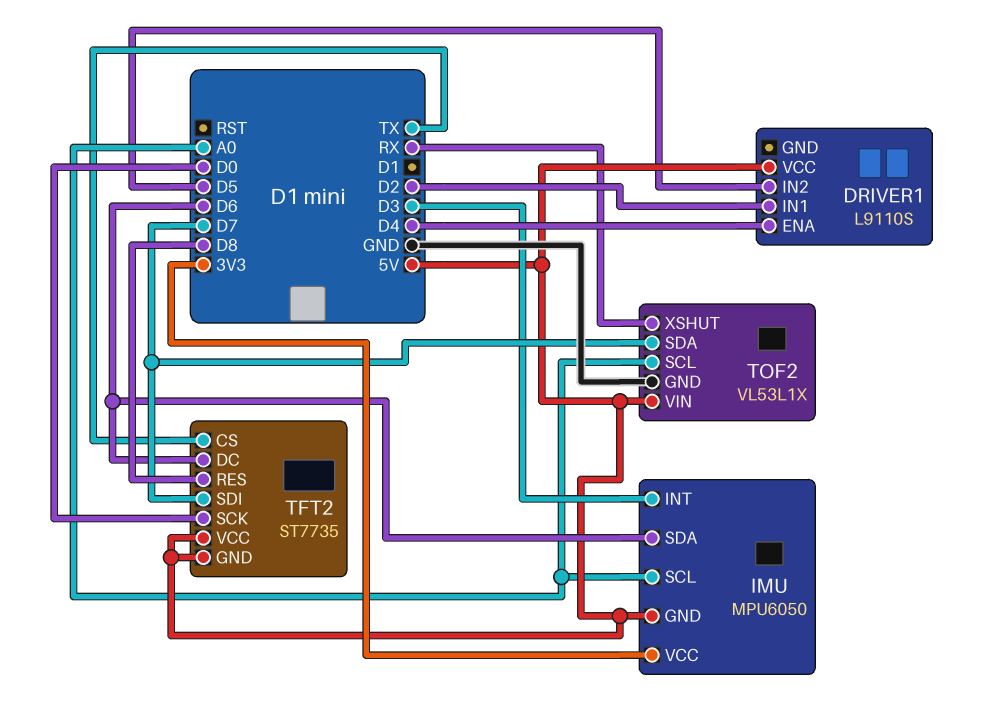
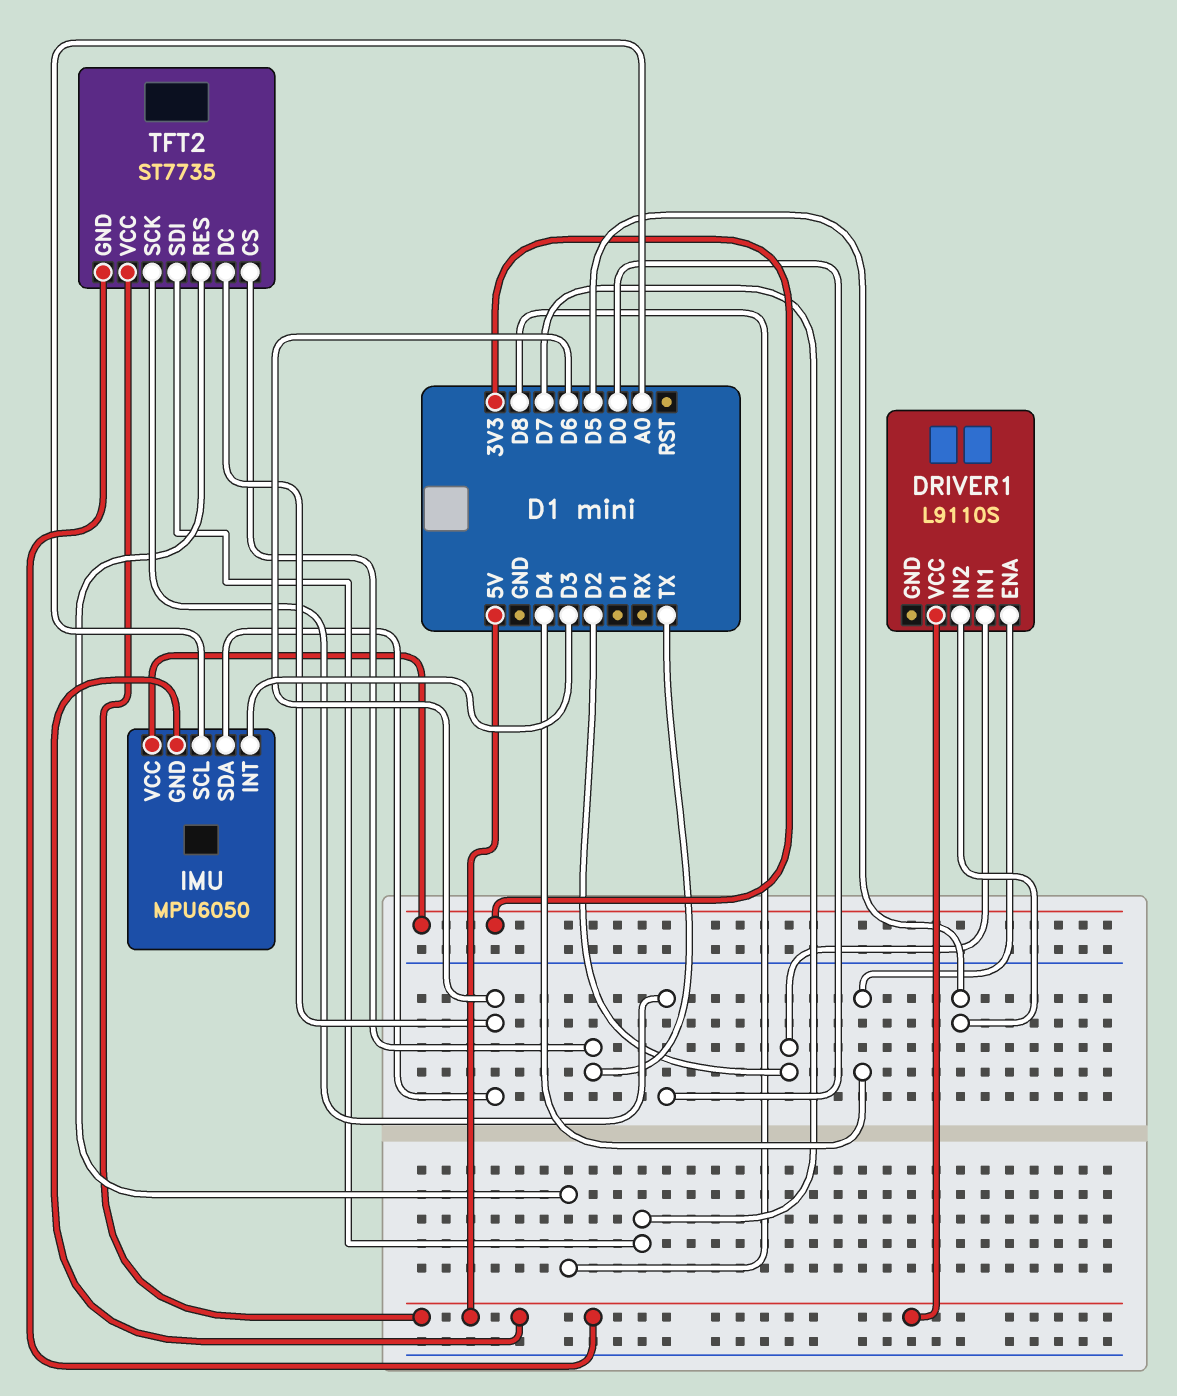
TOF2: VL53L1X -> none
TOF2 pin GND: GND -> none
TOF2 pin SCL: A0 -> none
TOF2 pin SDA: D7 -> none
TOF2 pin VIN: 5V -> none
TOF2 pin XSHUT: RX -> none

